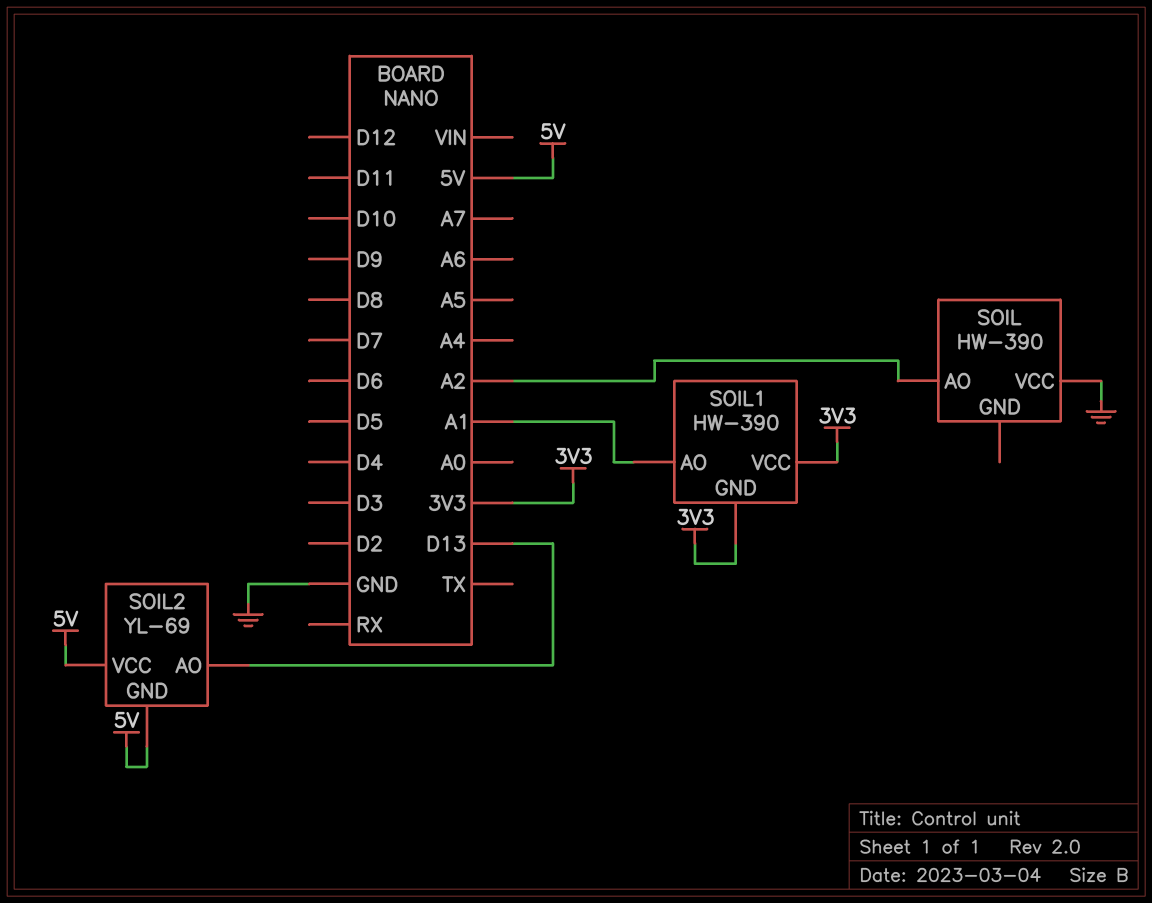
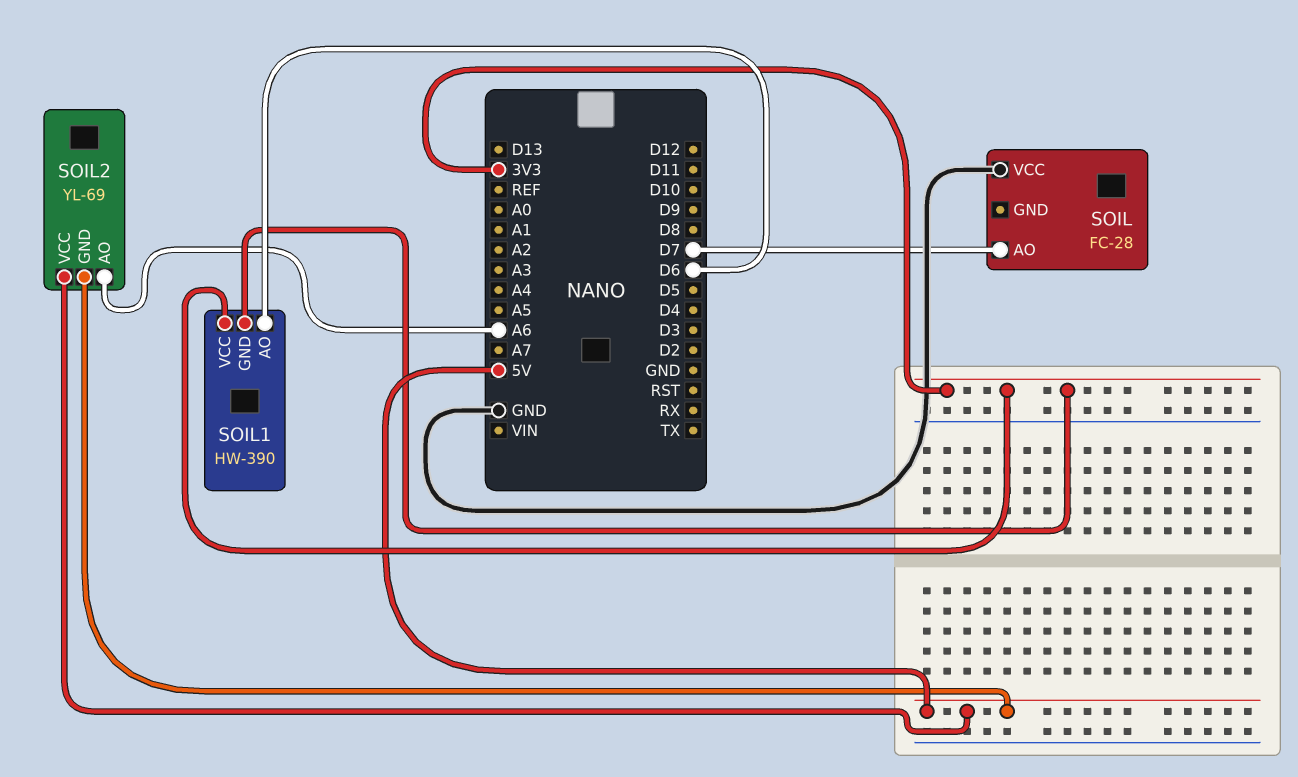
SOIL: HW-390 -> FC-28
SOIL pin AO: A2 -> D7
SOIL1 pin AO: A1 -> D6
SOIL2 pin AO: D13 -> A6

